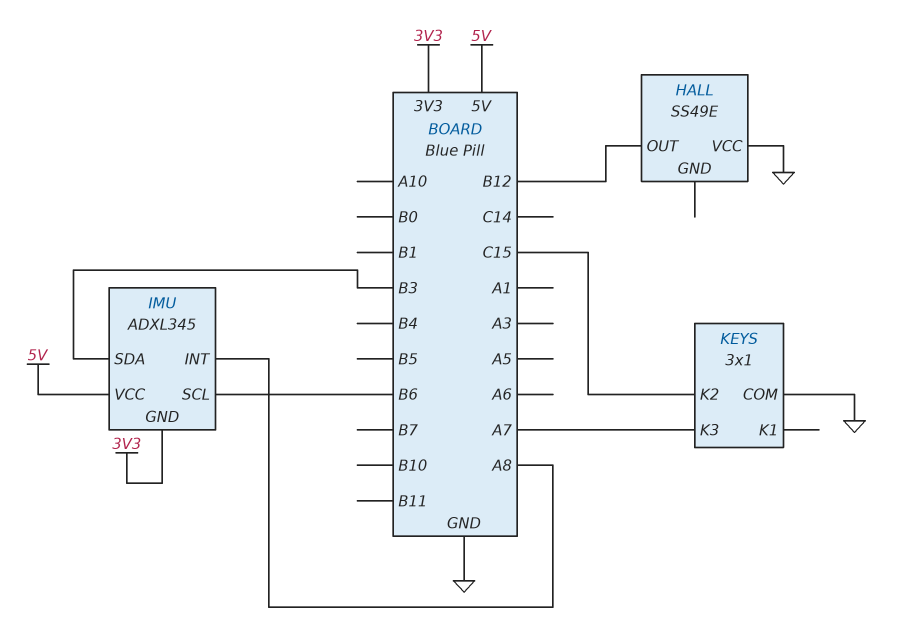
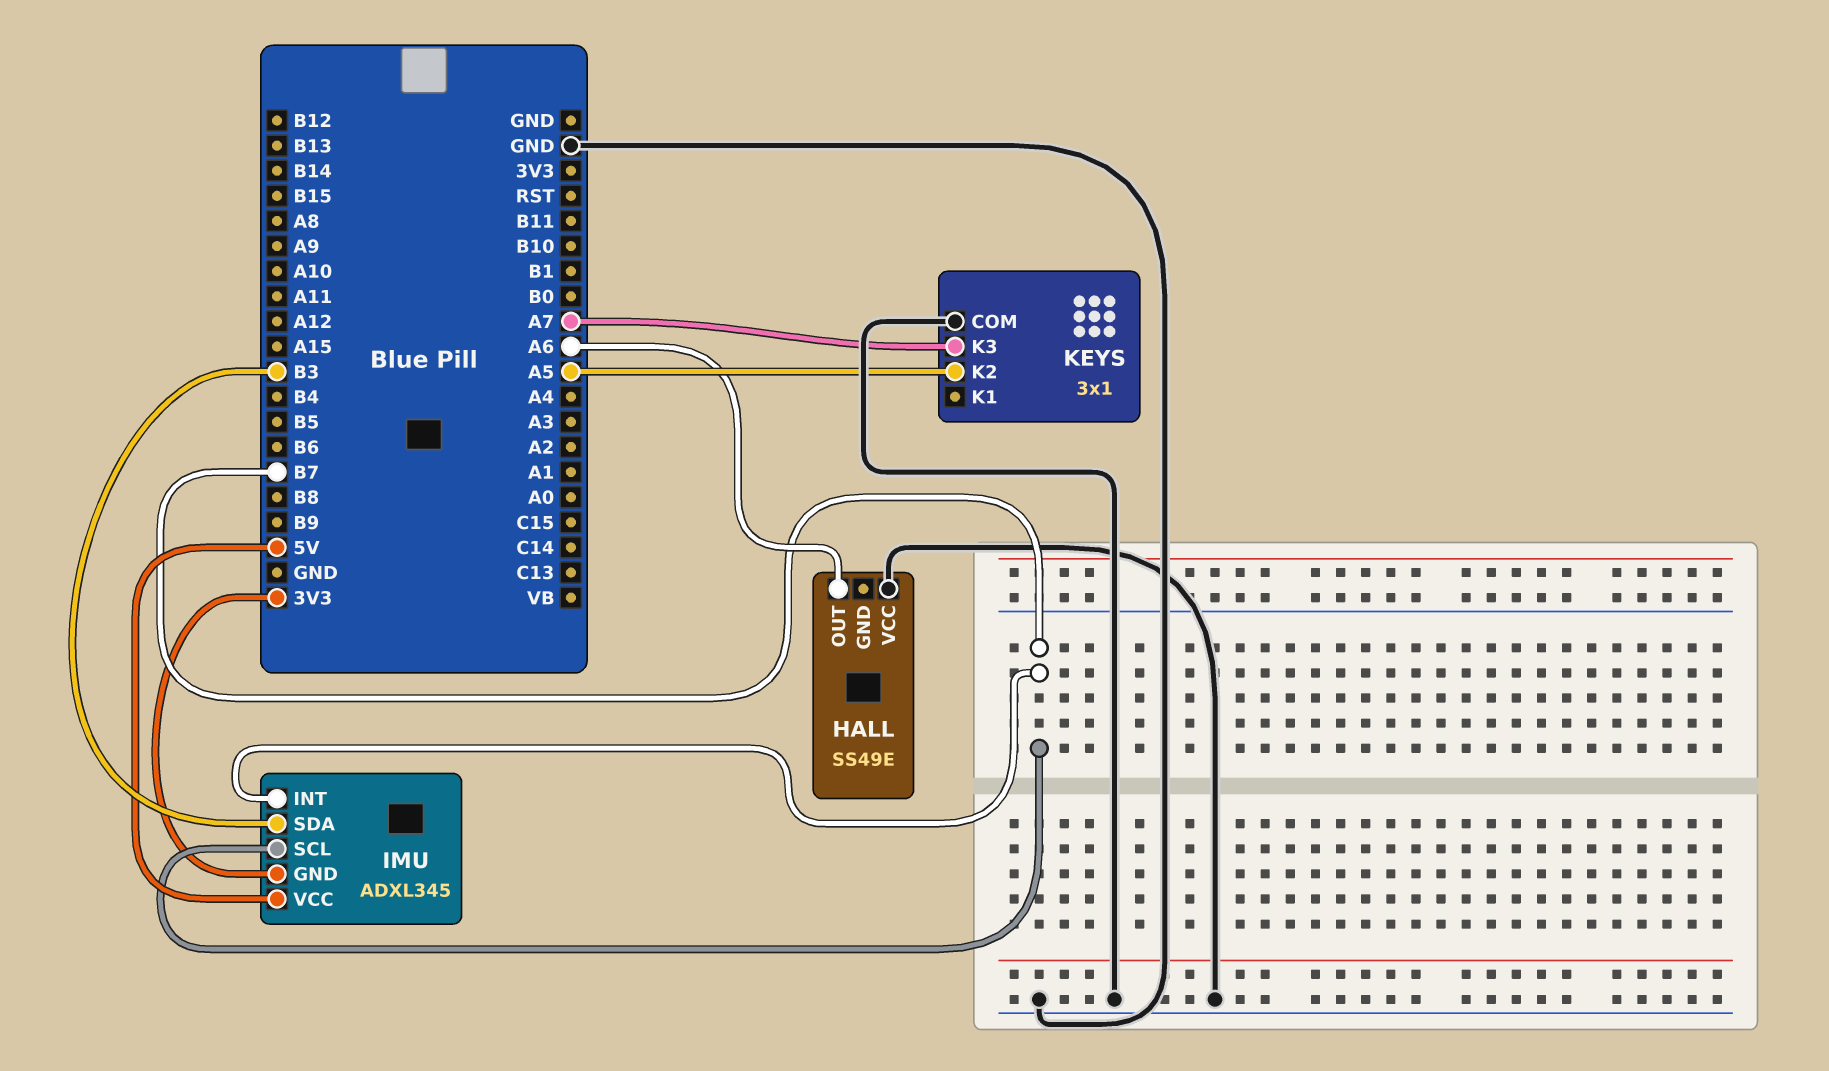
HALL pin OUT: B12 -> A6
IMU pin INT: A8 -> B7
IMU pin SCL: B6 -> B7
KEYS pin K2: C15 -> A5

